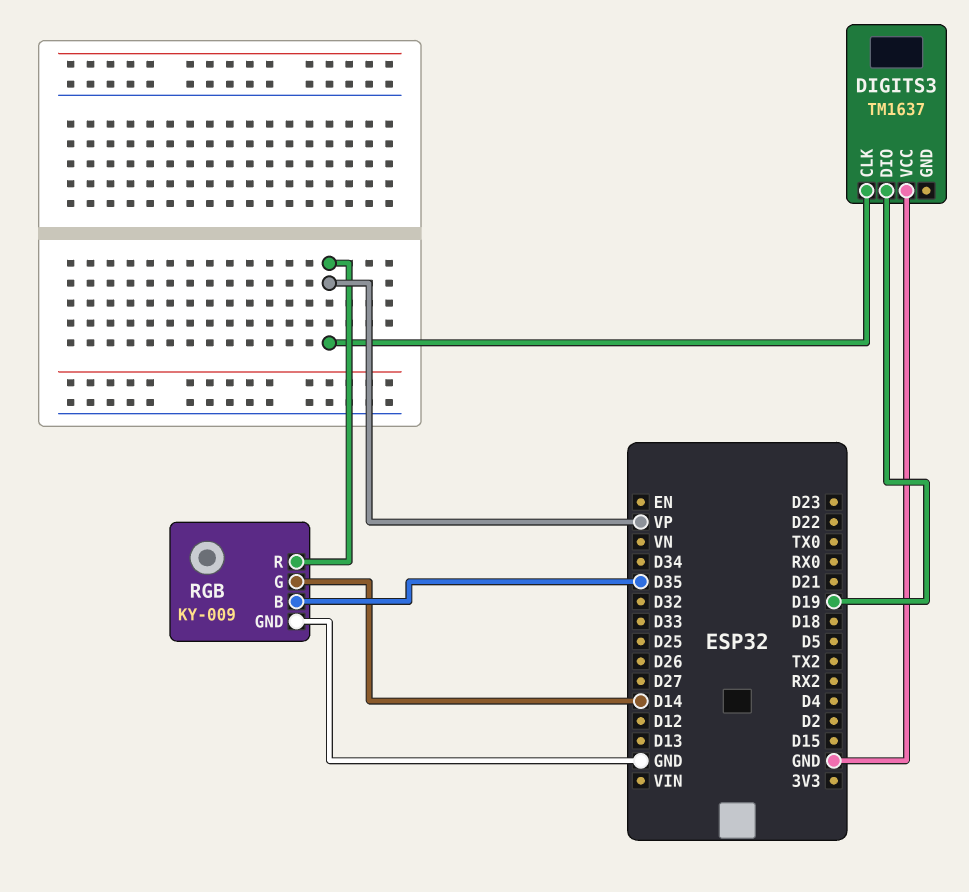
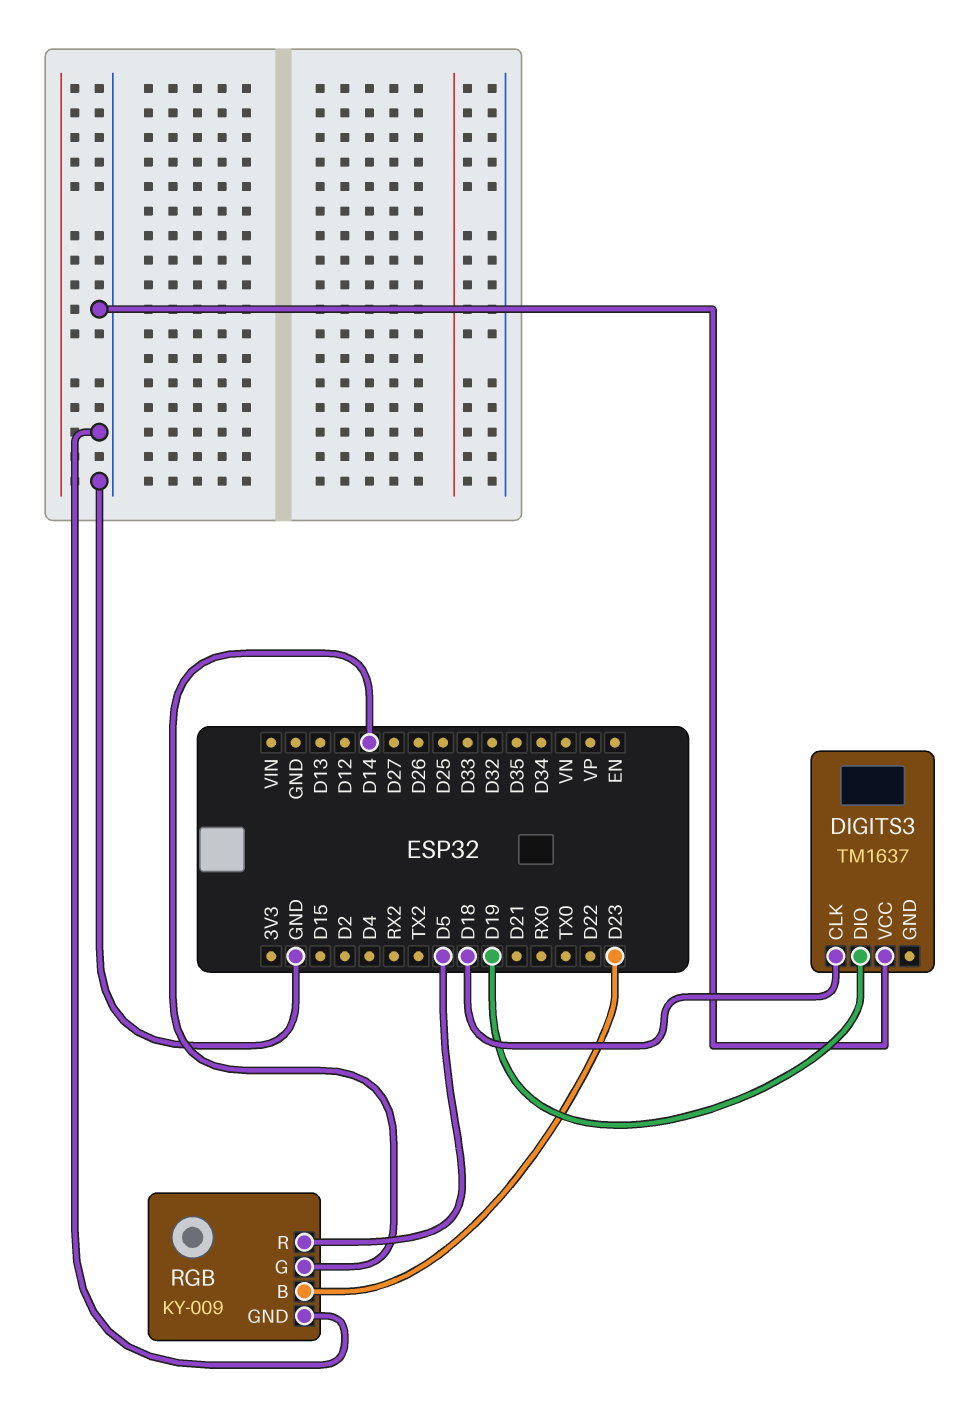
DIGITS3 pin CLK: VP -> D18
RGB pin B: D35 -> D23
RGB pin R: VP -> D5

